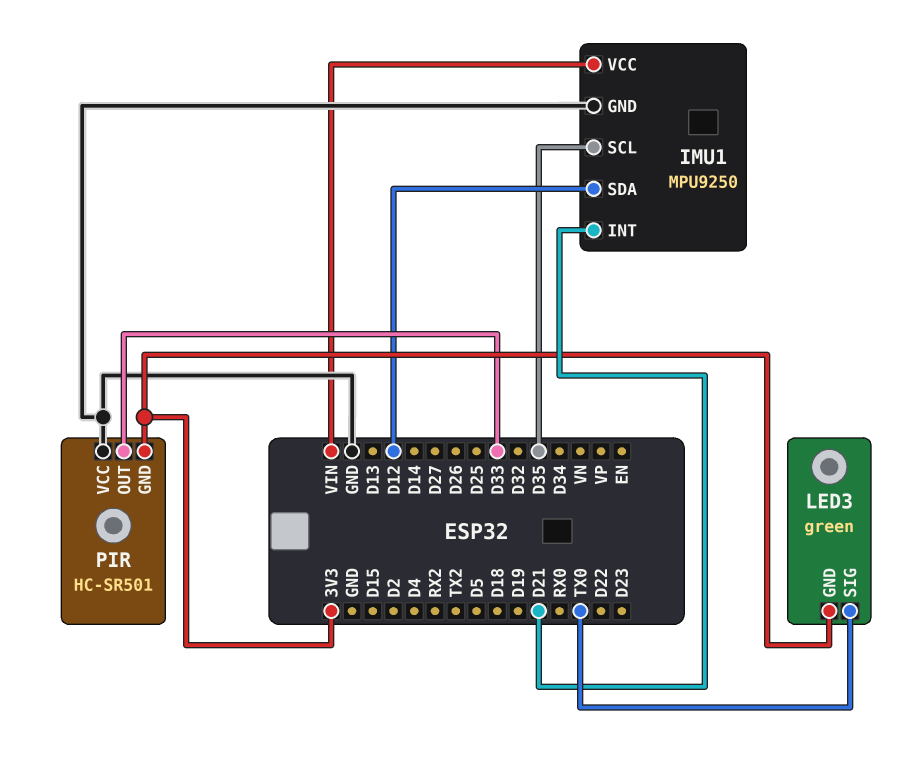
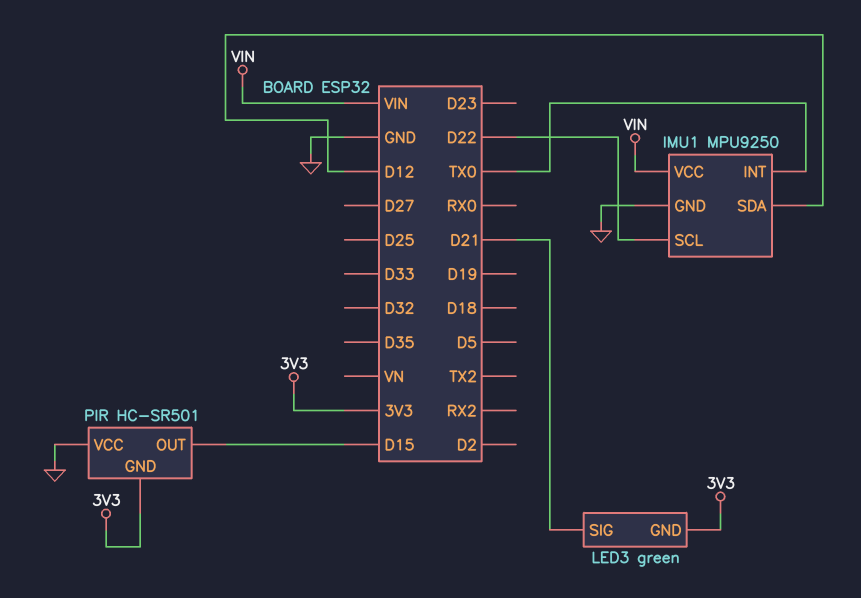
IMU1 pin INT: D21 -> TX0
IMU1 pin SCL: D35 -> D22
LED3 pin SIG: TX0 -> D21
PIR pin OUT: D33 -> D15

